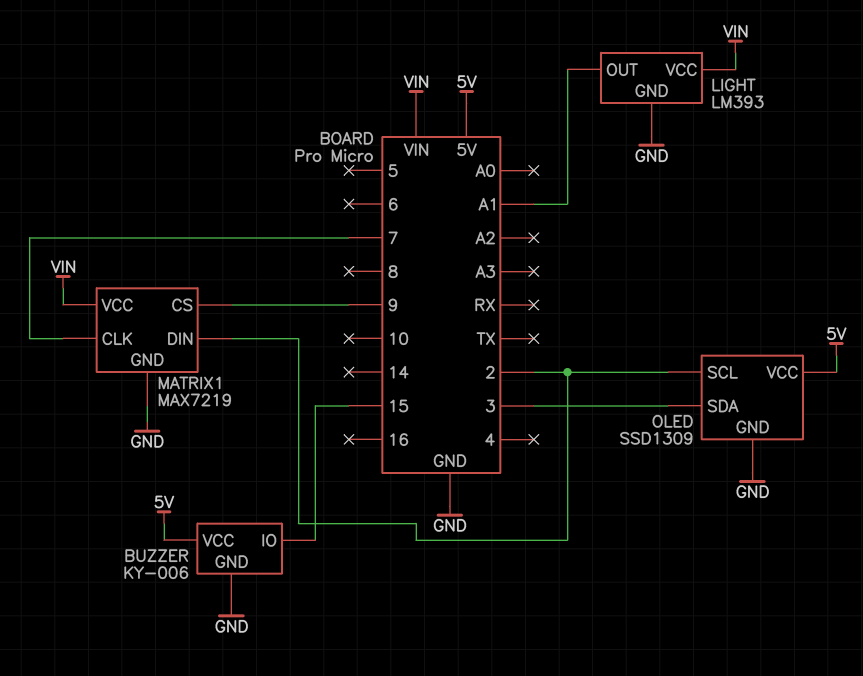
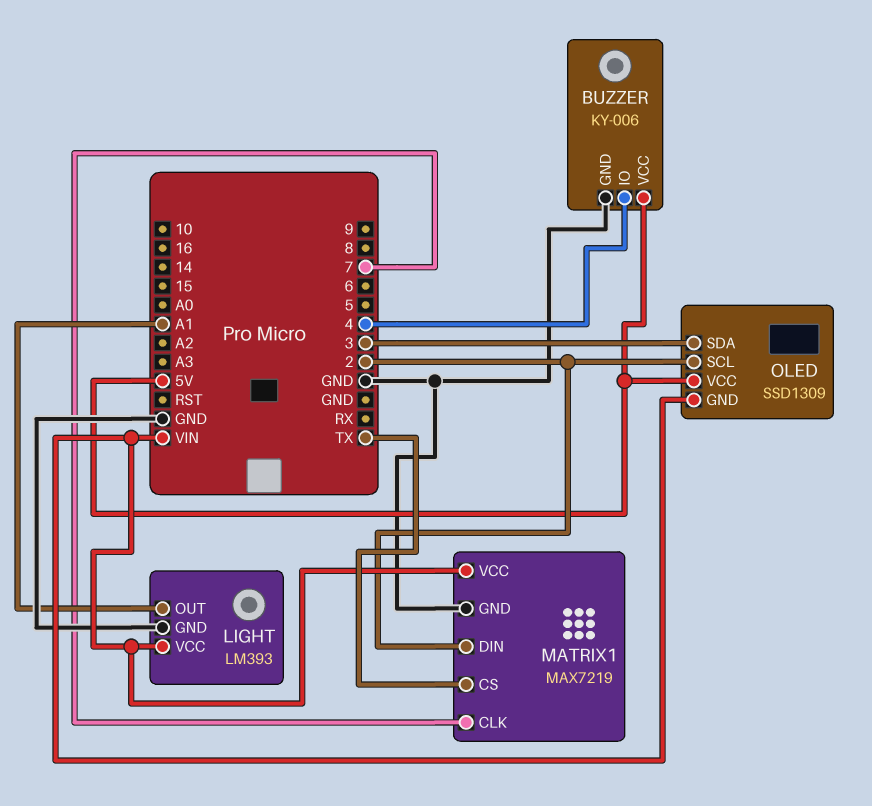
BUZZER pin IO: 15 -> 4
MATRIX1 pin CS: 9 -> TX
OLED pin GND: GND -> VIN

